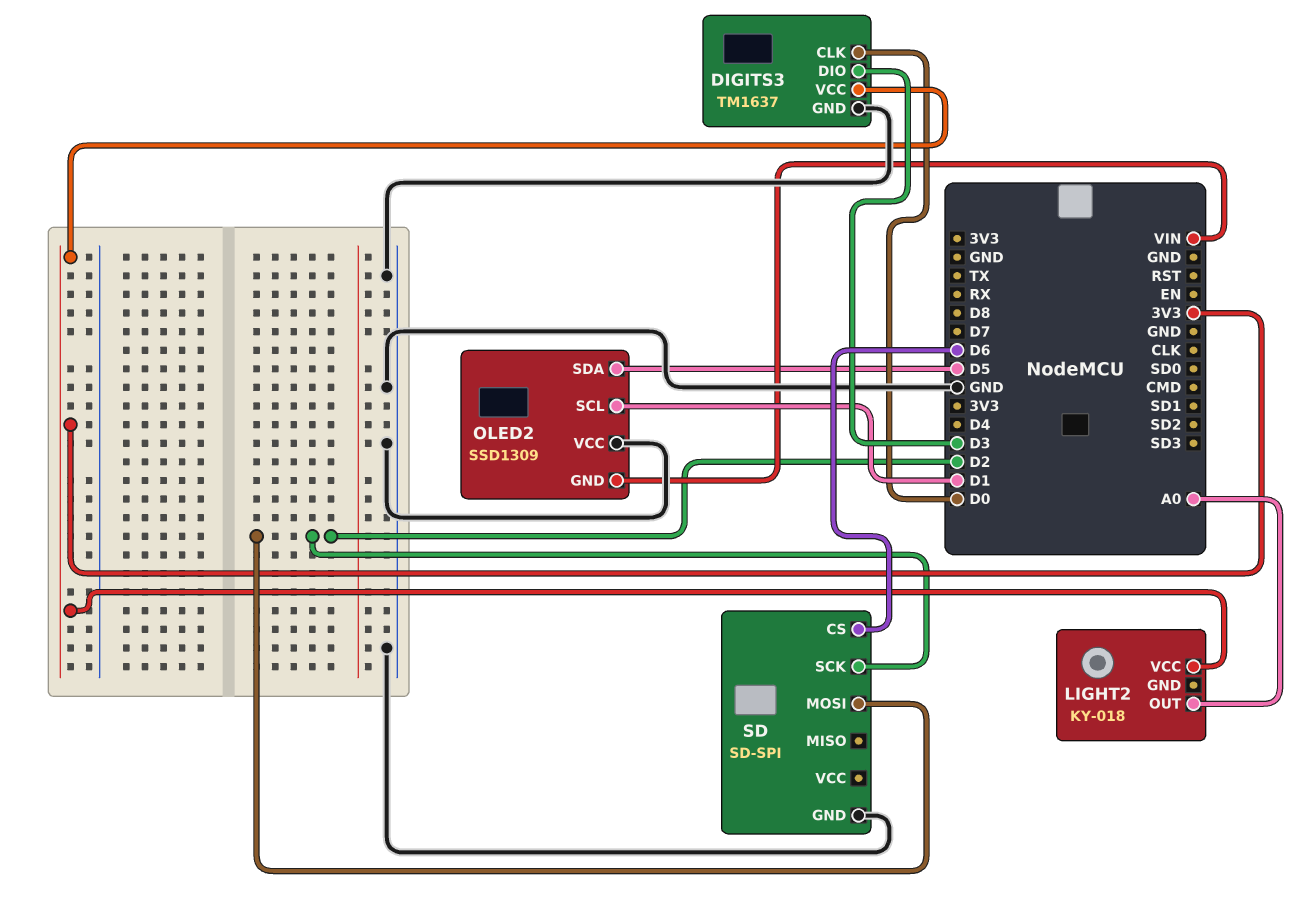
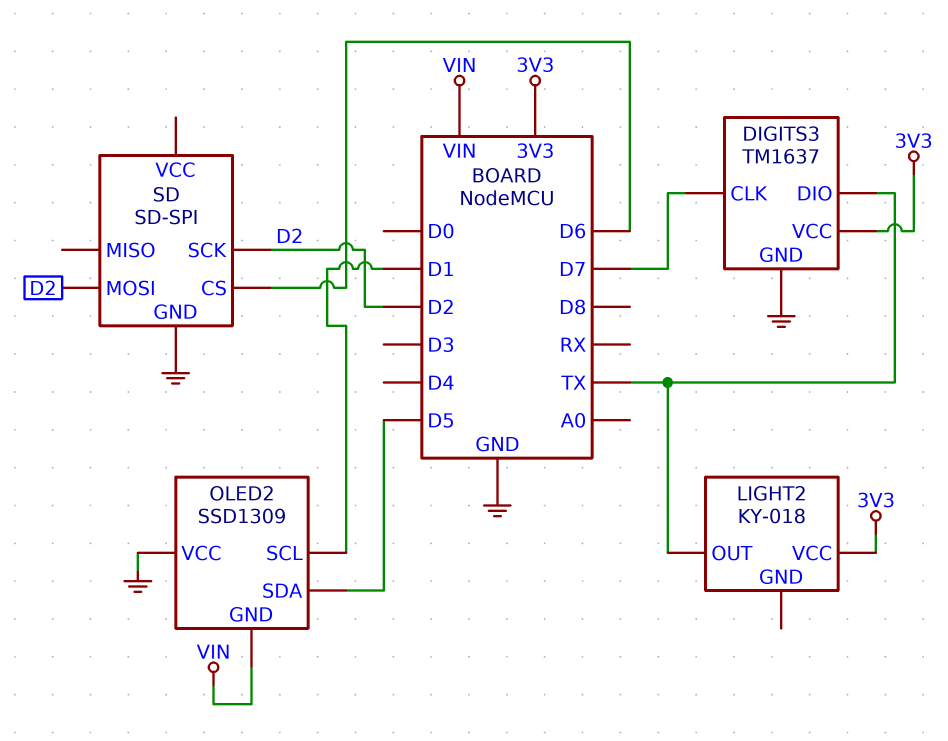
DIGITS3 pin CLK: D0 -> D7
DIGITS3 pin DIO: D3 -> TX
LIGHT2 pin OUT: A0 -> TX

